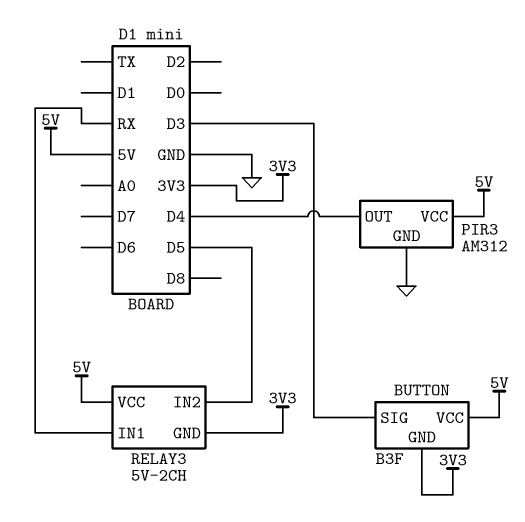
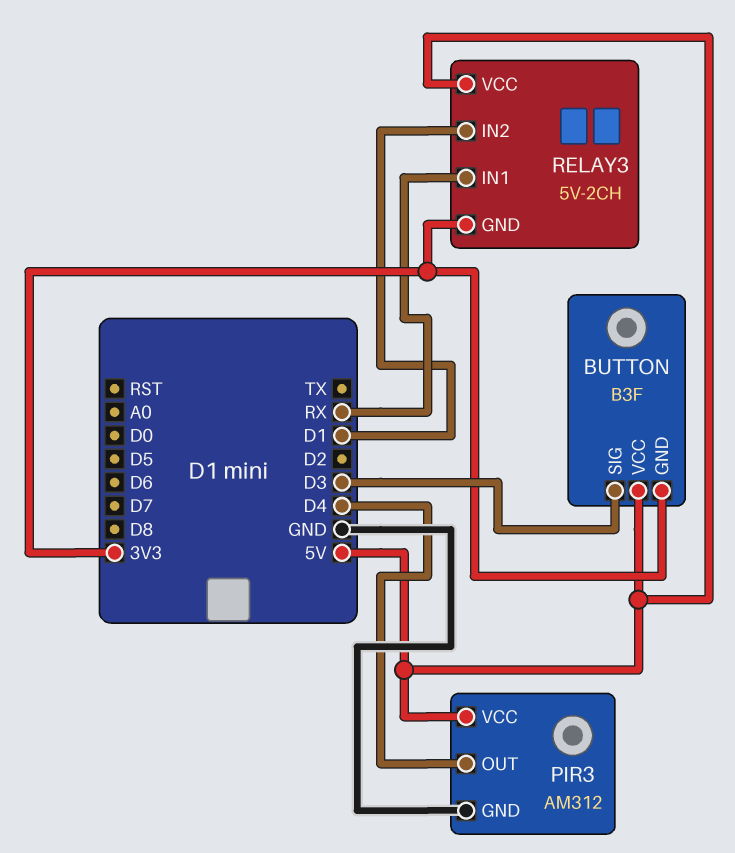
RELAY3 pin IN2: D5 -> D1

